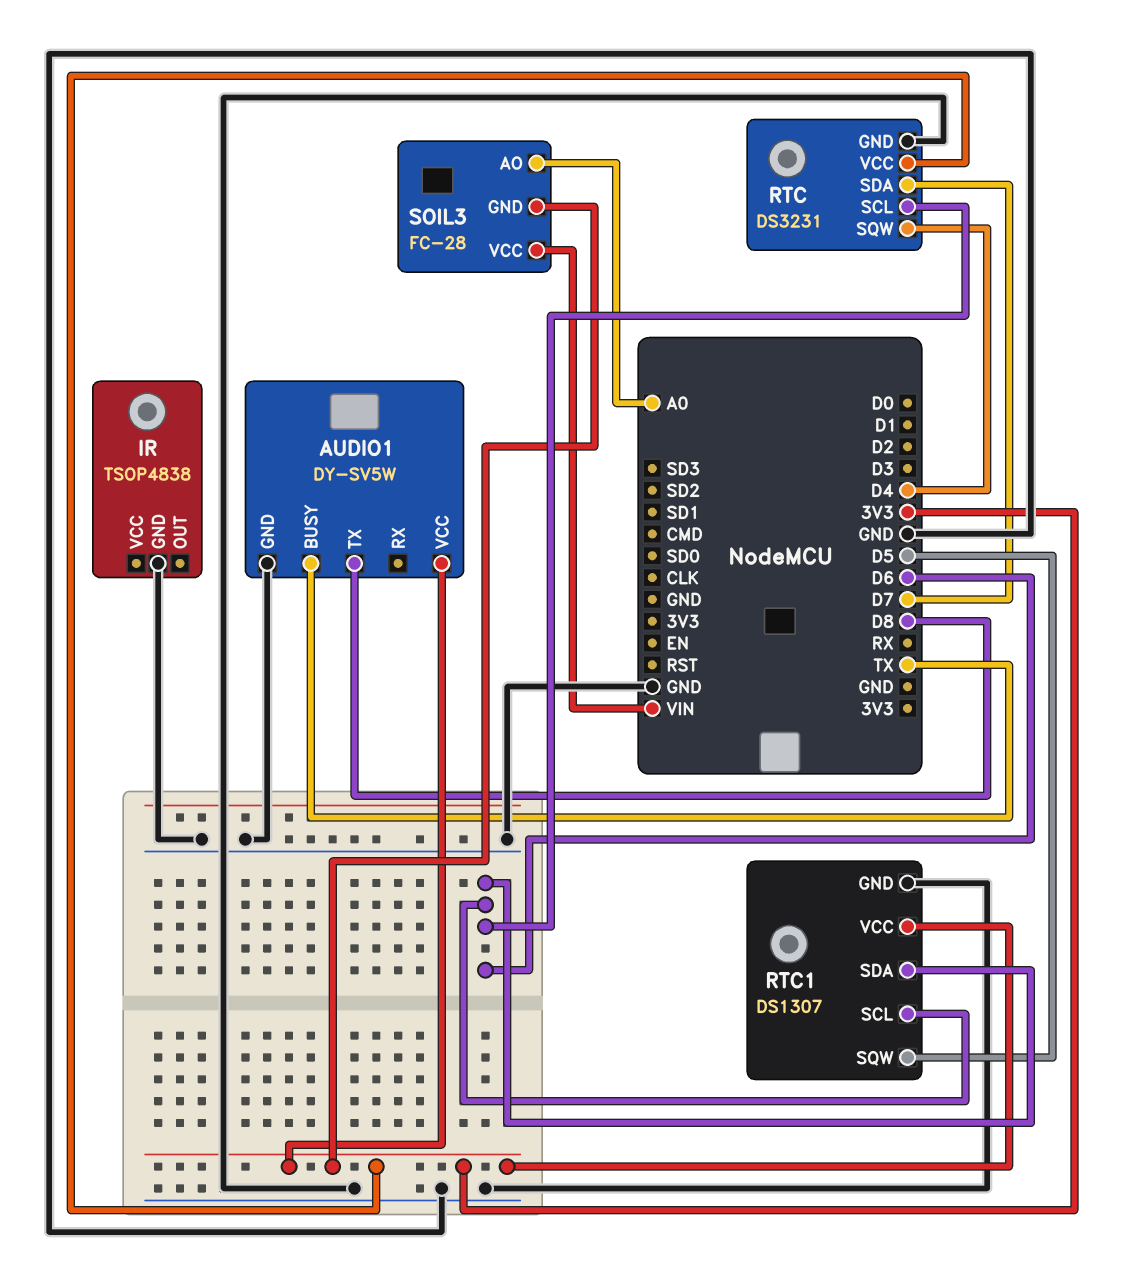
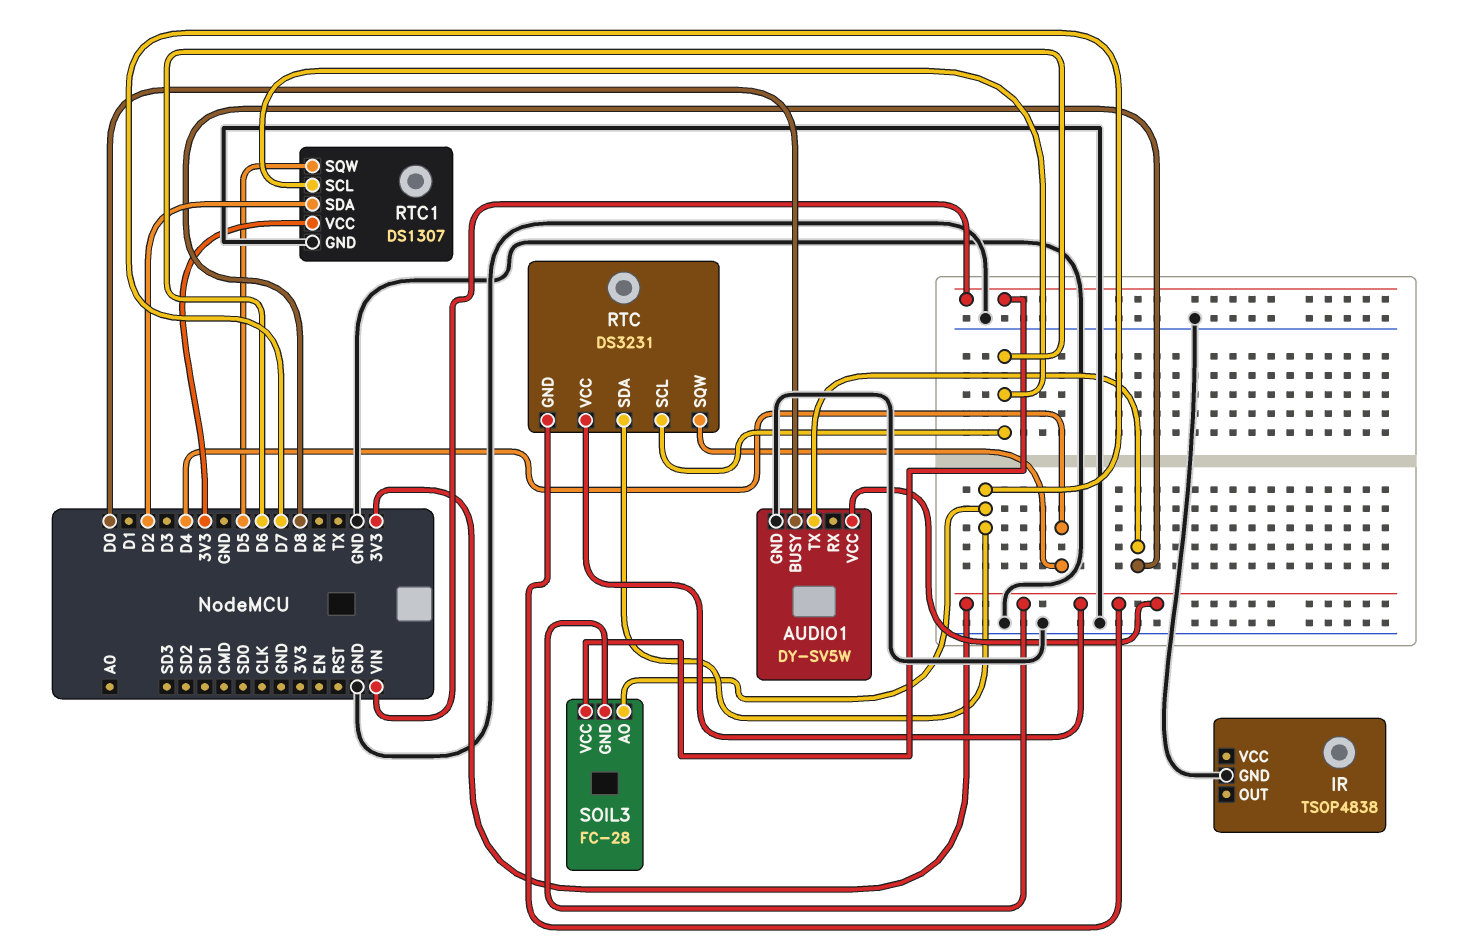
AUDIO1 pin BUSY: TX -> D0
RTC pin GND: GND -> 3V3
RTC1 pin SDA: D6 -> D2
SOIL3 pin AO: A0 -> D7

